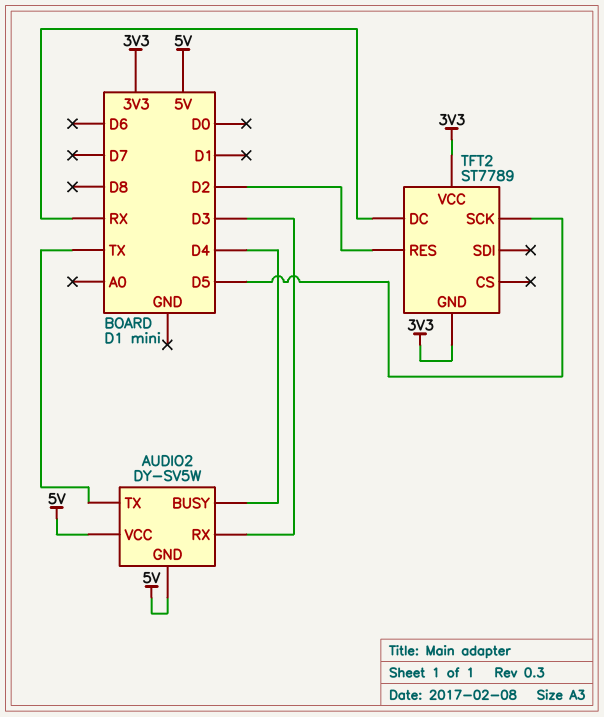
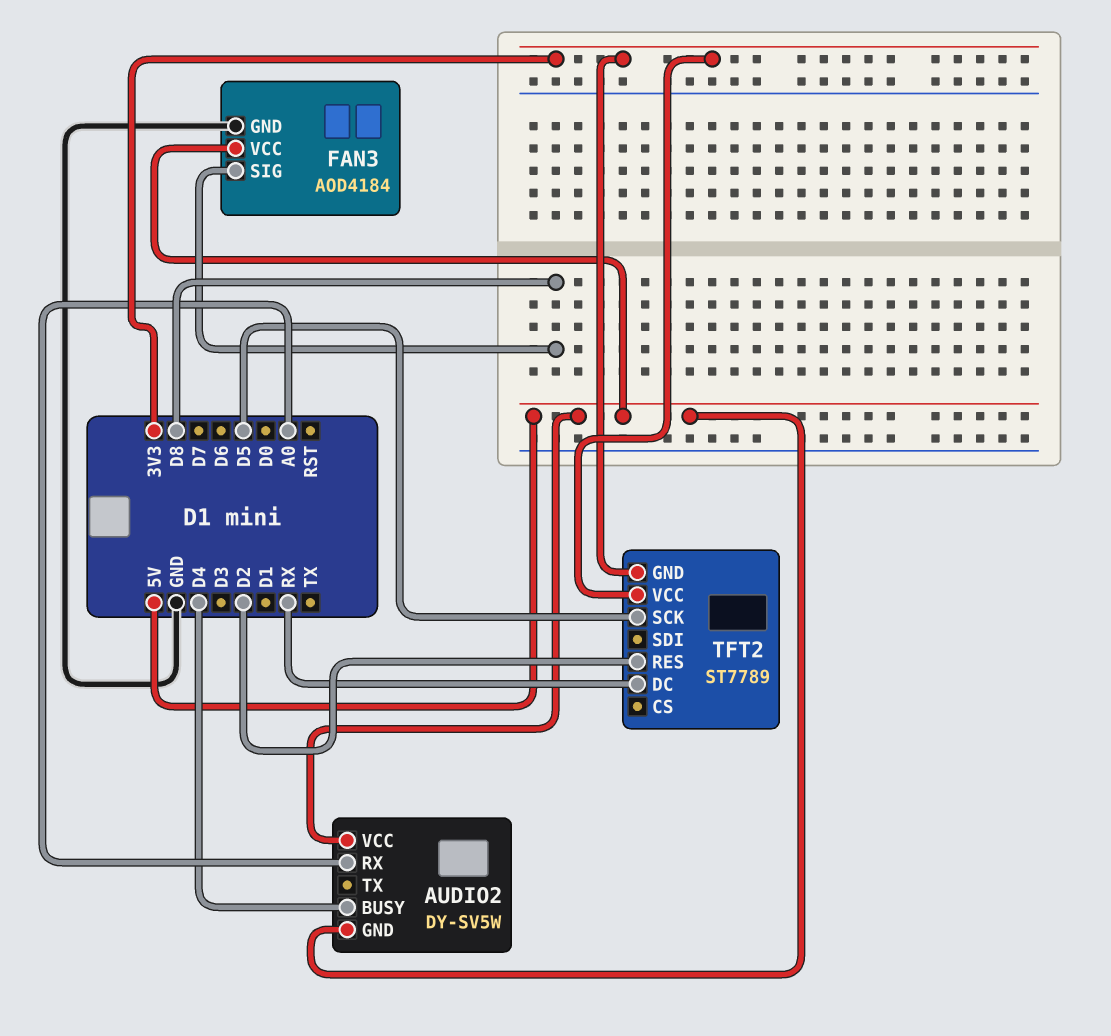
AUDIO2 pin RX: D3 -> A0
AUDIO2 pin TX: TX -> none
FAN3: none -> AOD4184
FAN3 pin GND: none -> GND
FAN3 pin SIG: none -> D8
FAN3 pin VCC: none -> 5V

